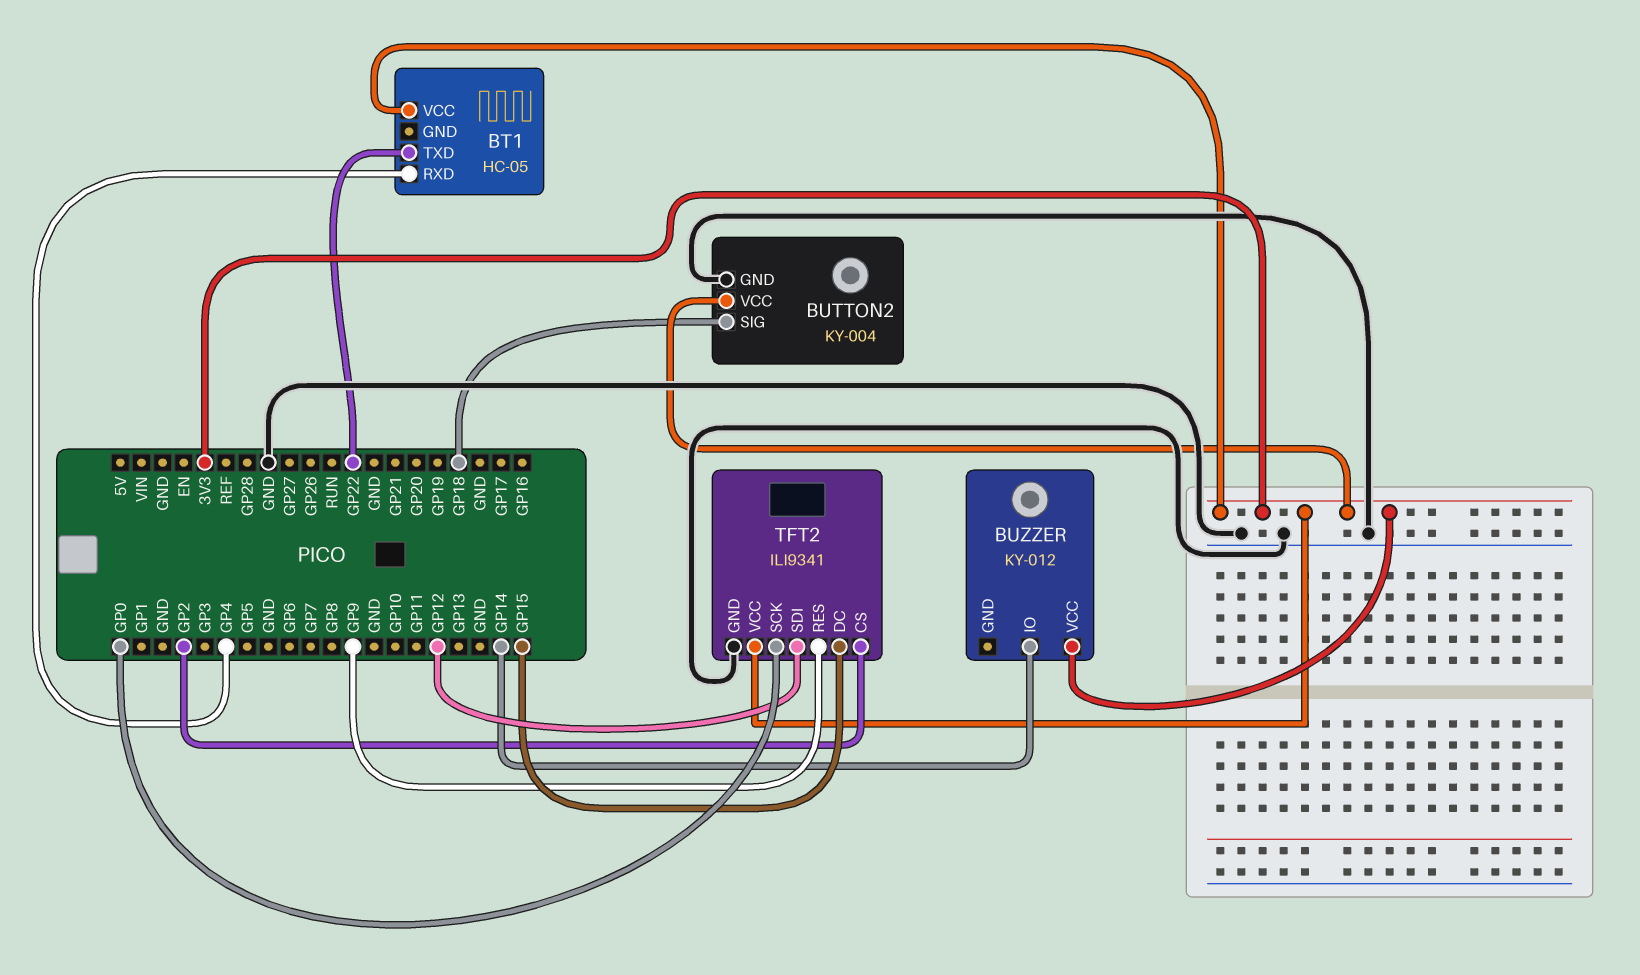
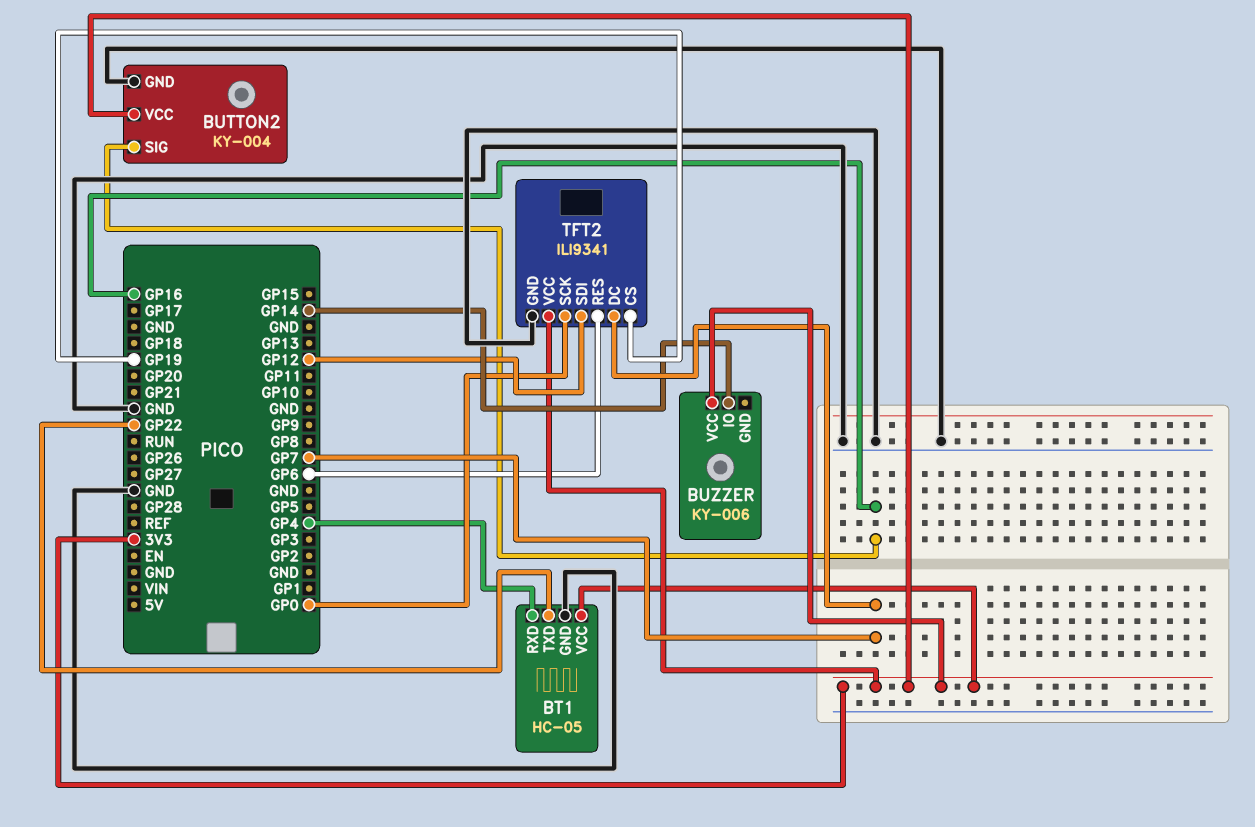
BT1 pin GND: none -> GND
BUTTON2 pin SIG: GP18 -> GP16
BUZZER: KY-012 -> KY-006
TFT2 pin CS: GP2 -> GP19
TFT2 pin DC: GP15 -> GP7
TFT2 pin RES: GP9 -> GP6

